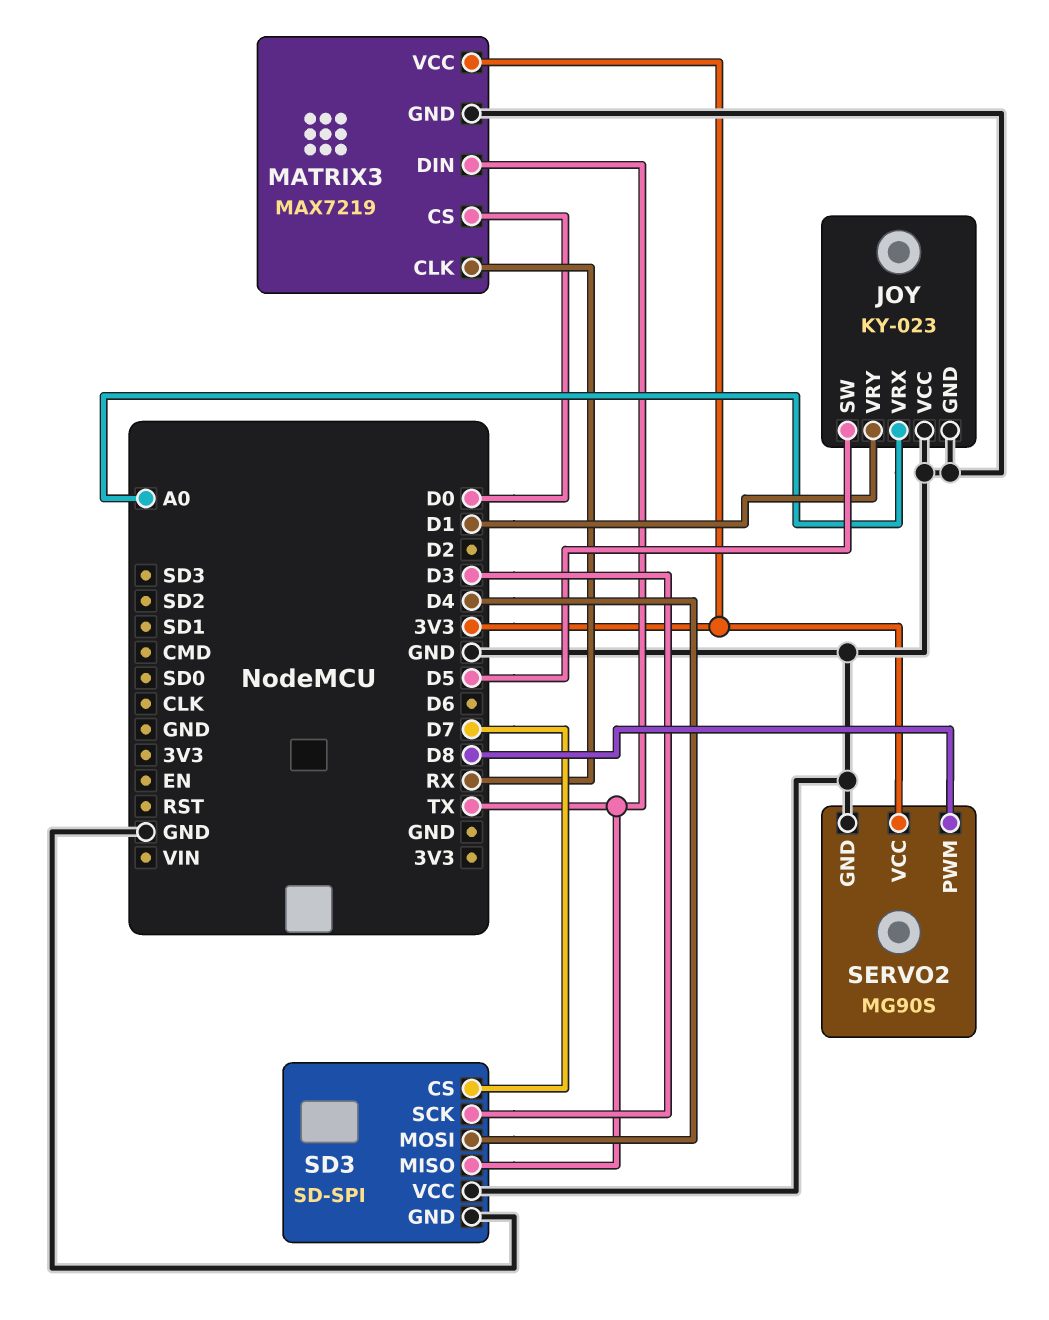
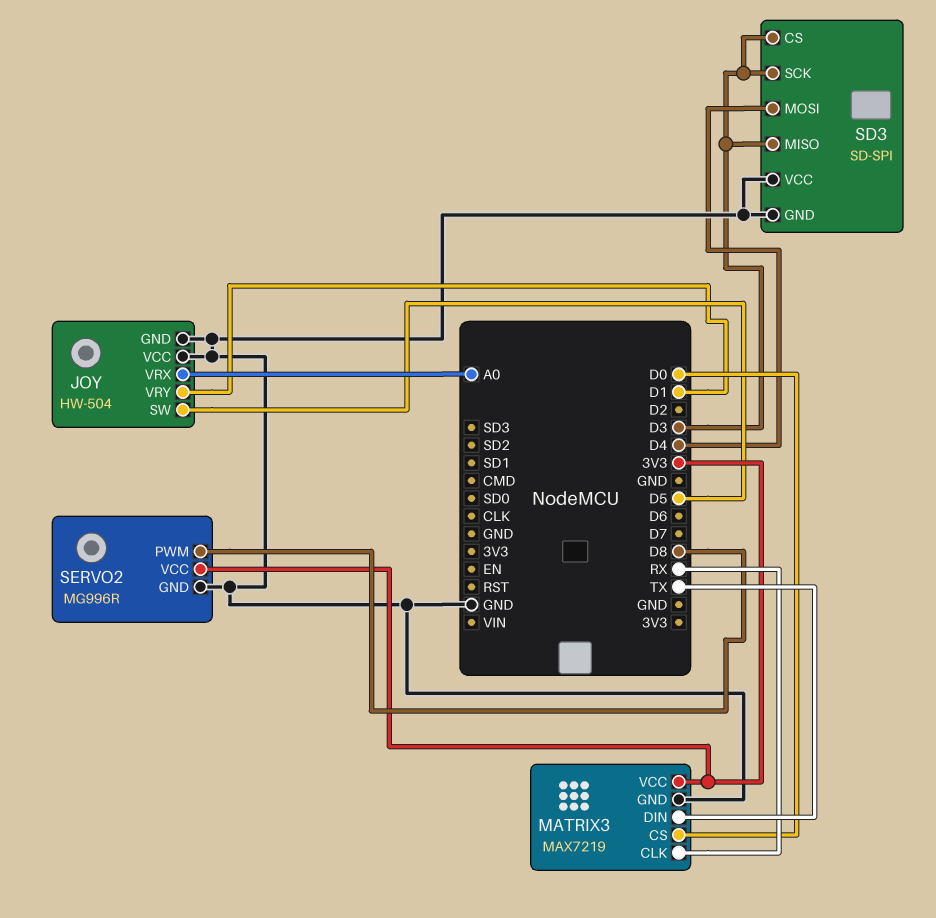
JOY: KY-023 -> HW-504
SD3 pin CS: D7 -> D3
SD3 pin MISO: TX -> D3
SERVO2: MG90S -> MG996R

